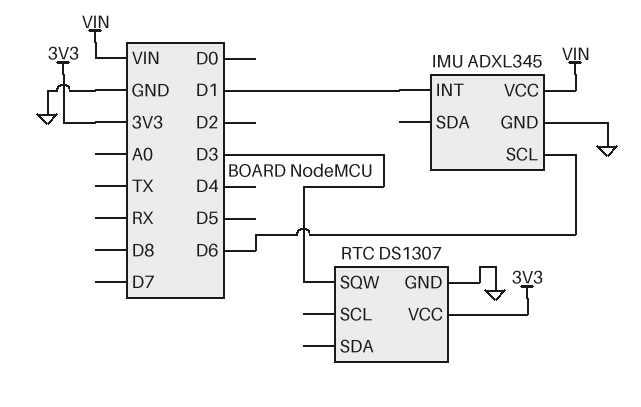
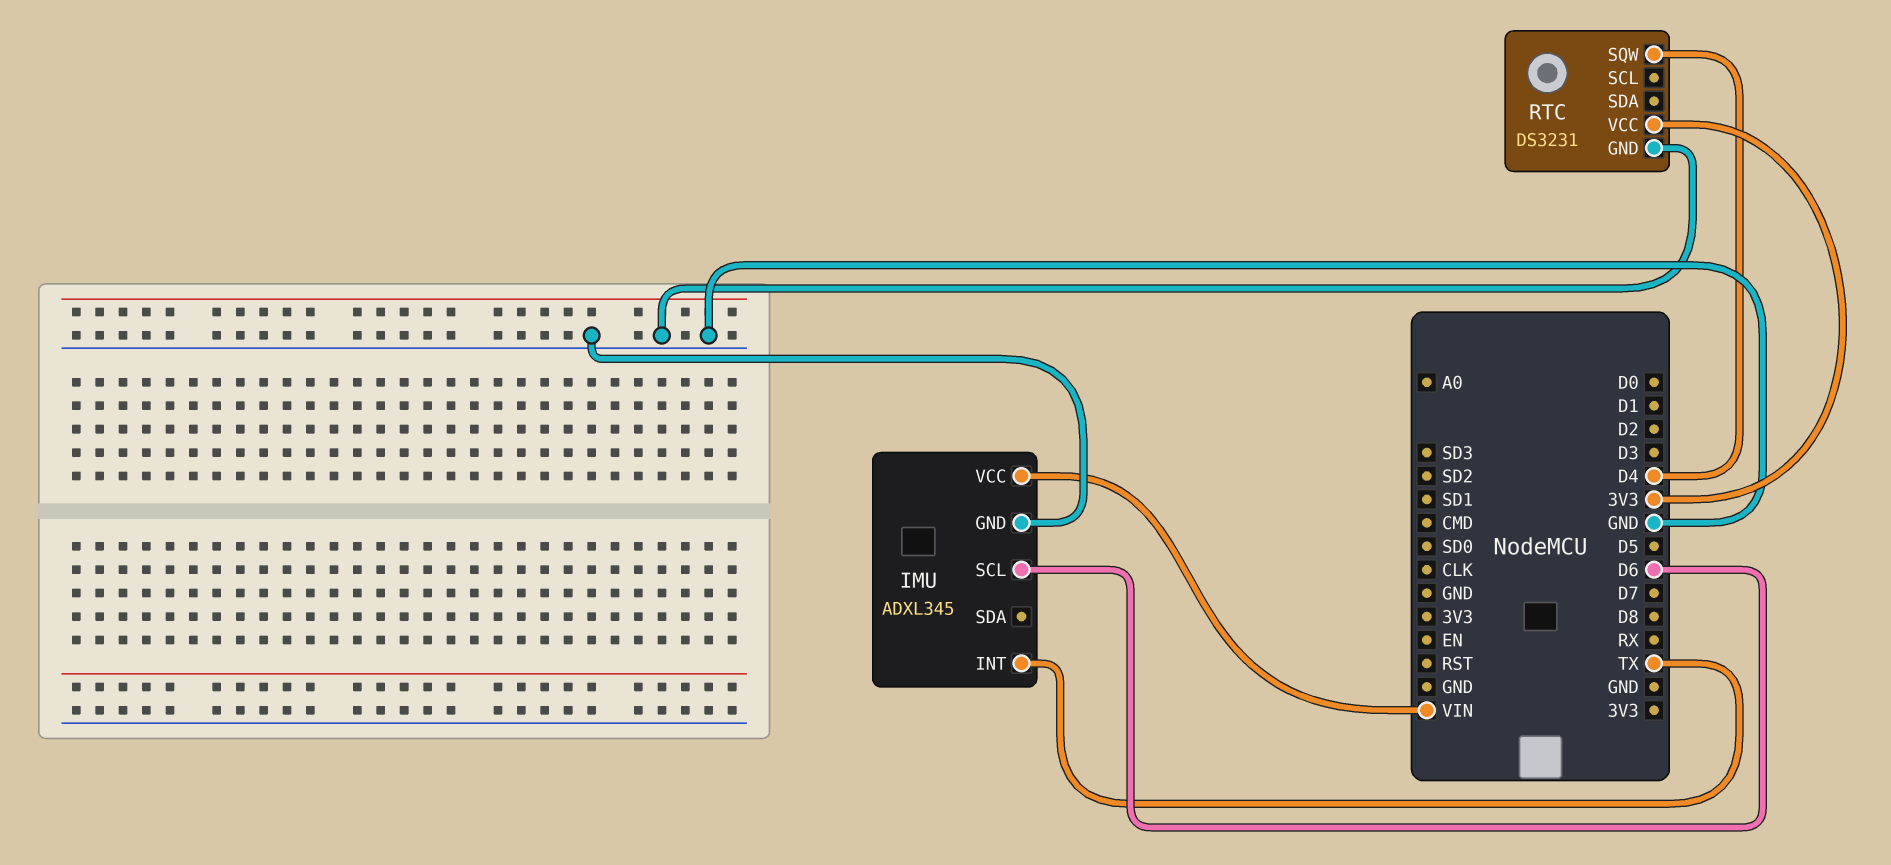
IMU pin INT: D1 -> TX
RTC: DS1307 -> DS3231
RTC pin SQW: D3 -> D4

